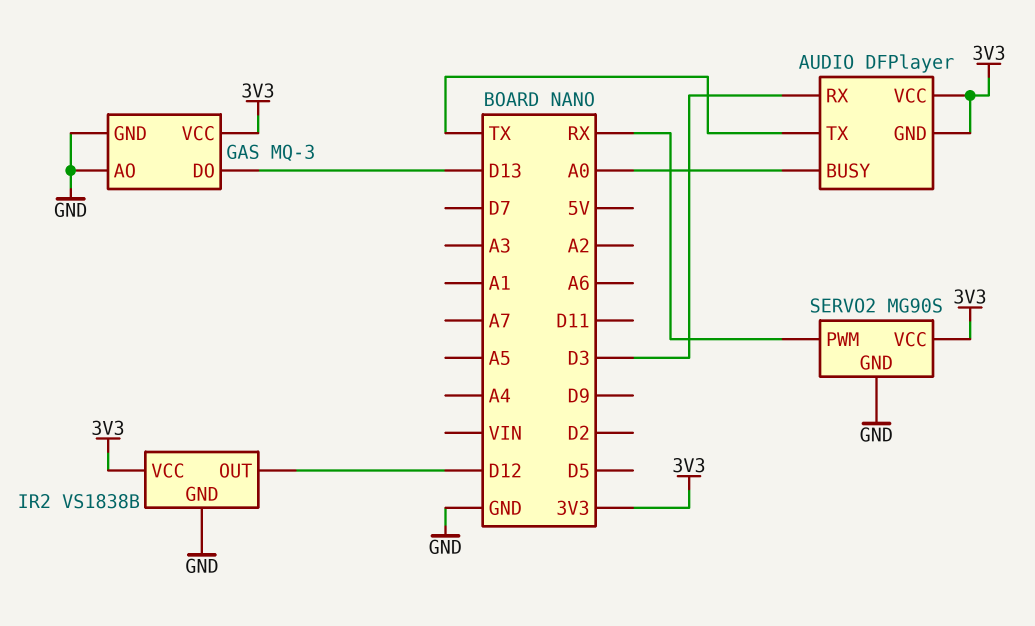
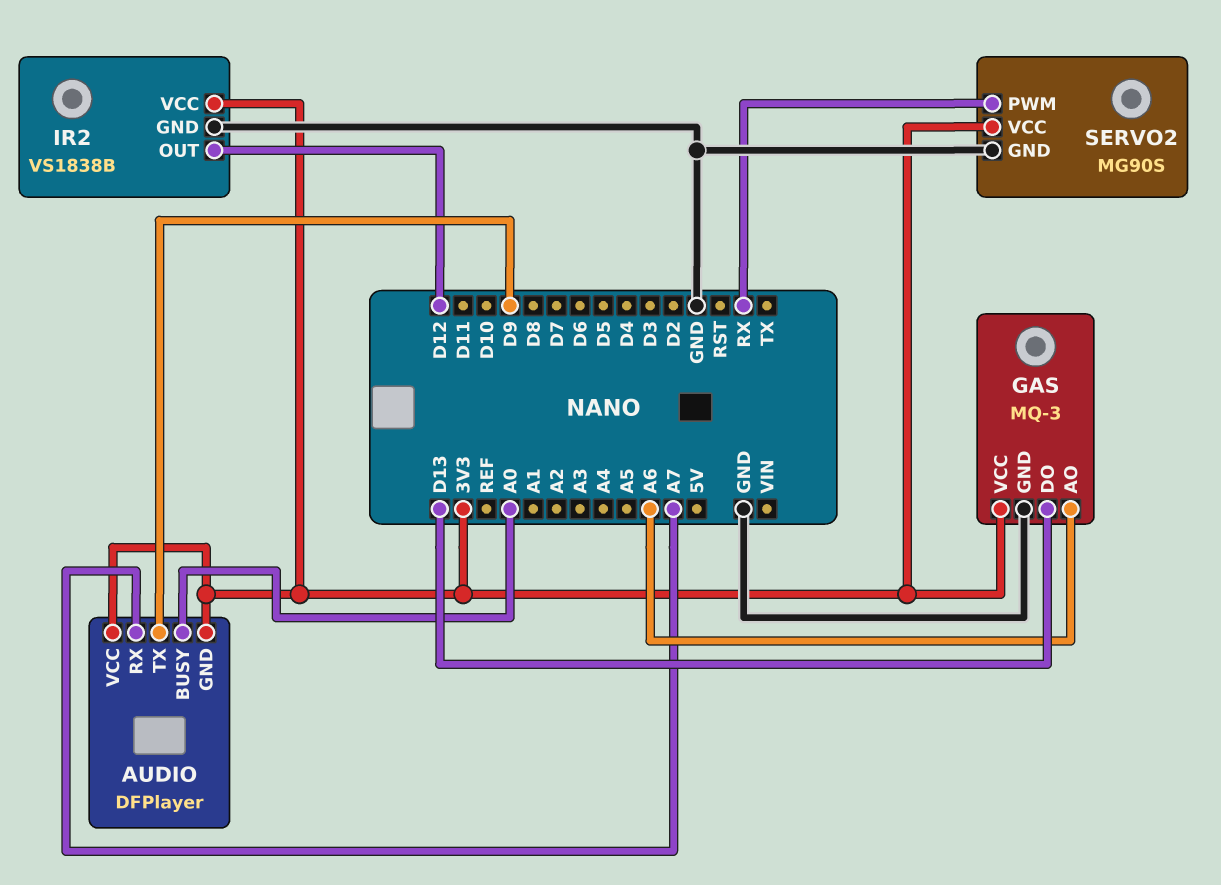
AUDIO pin RX: D3 -> A7
AUDIO pin TX: TX -> D9
GAS pin AO: GND -> A6

